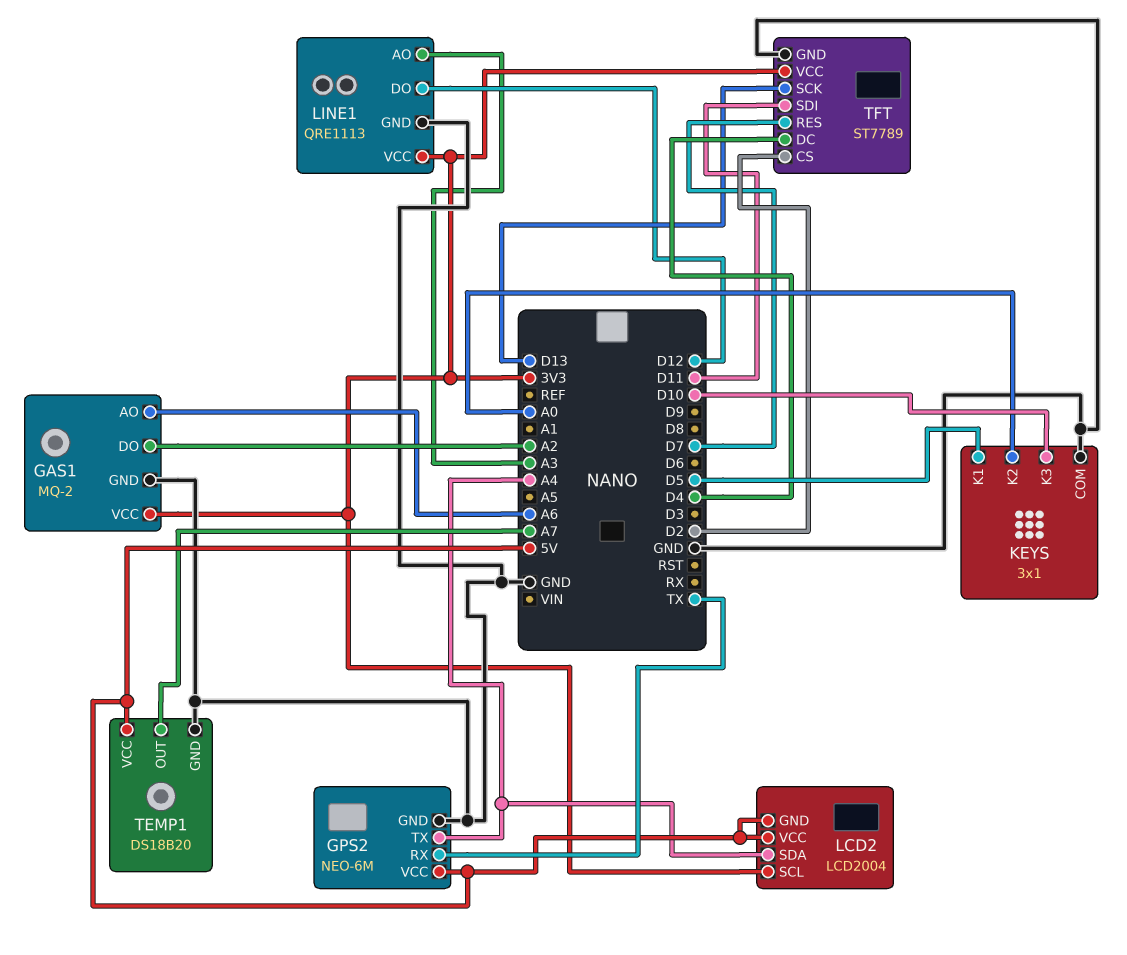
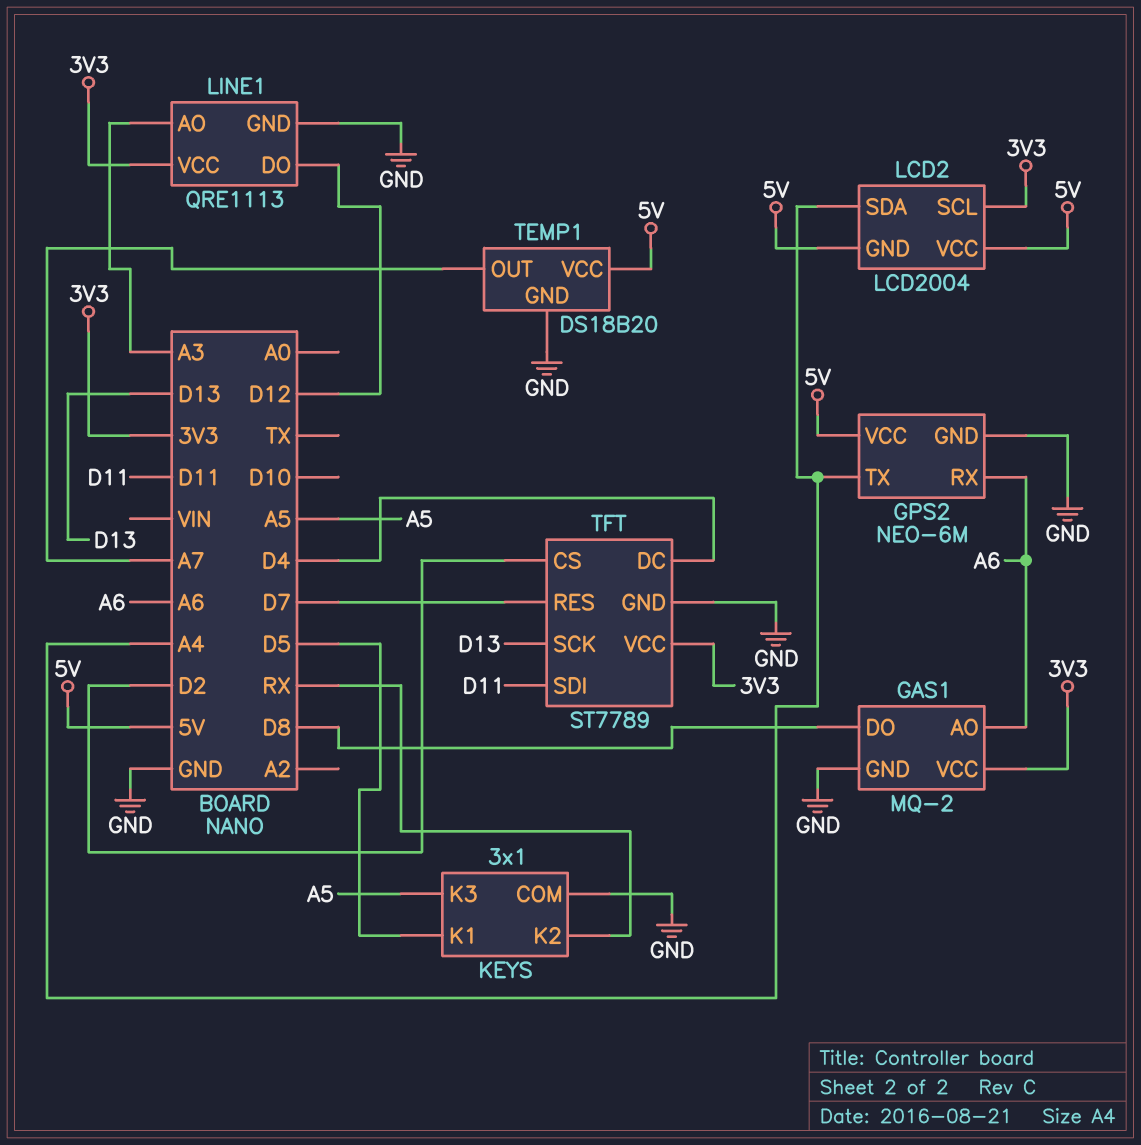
GAS1 pin DO: A2 -> D8
GPS2 pin RX: TX -> A6
KEYS pin K2: A0 -> RX
KEYS pin K3: D10 -> A5

